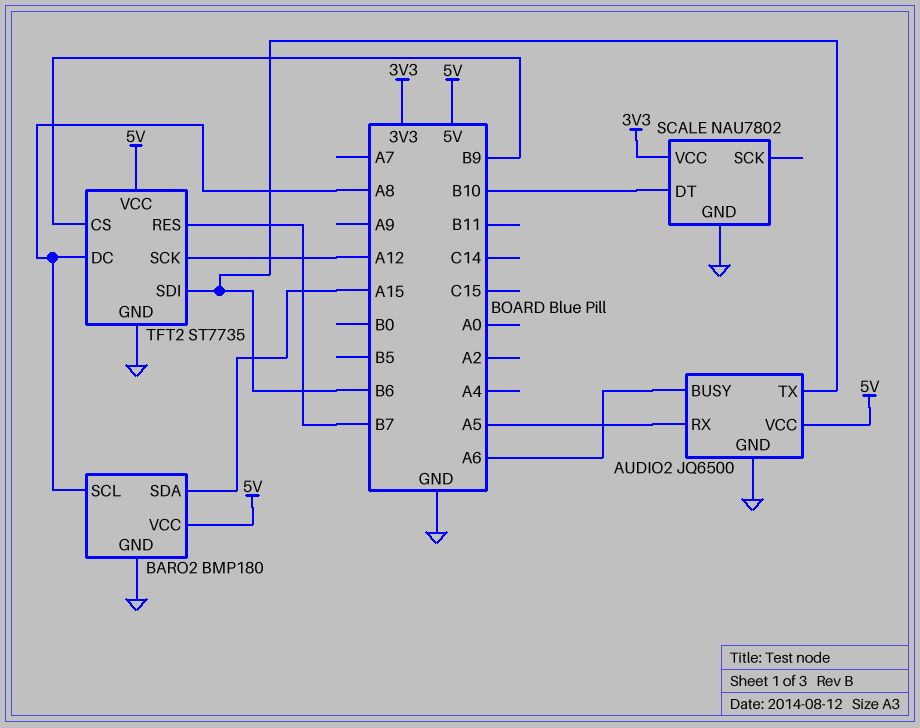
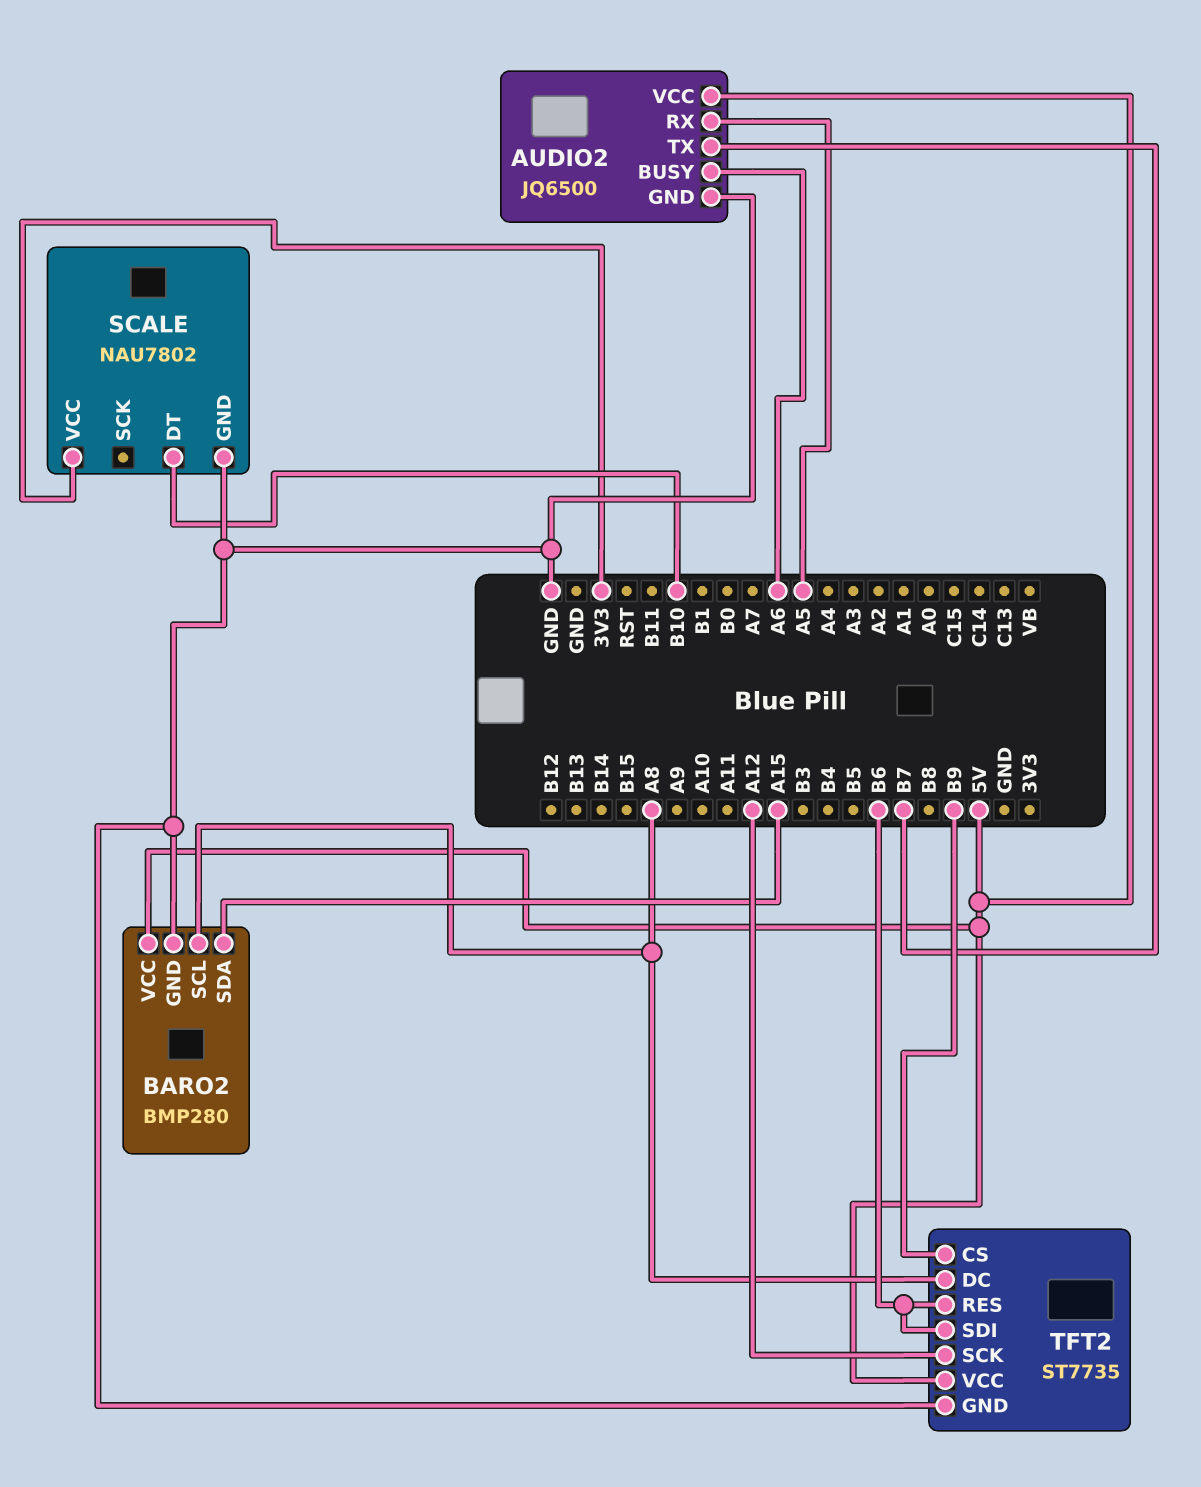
AUDIO2 pin TX: B6 -> B7
BARO2: BMP180 -> BMP280
TFT2 pin RES: B7 -> B6

